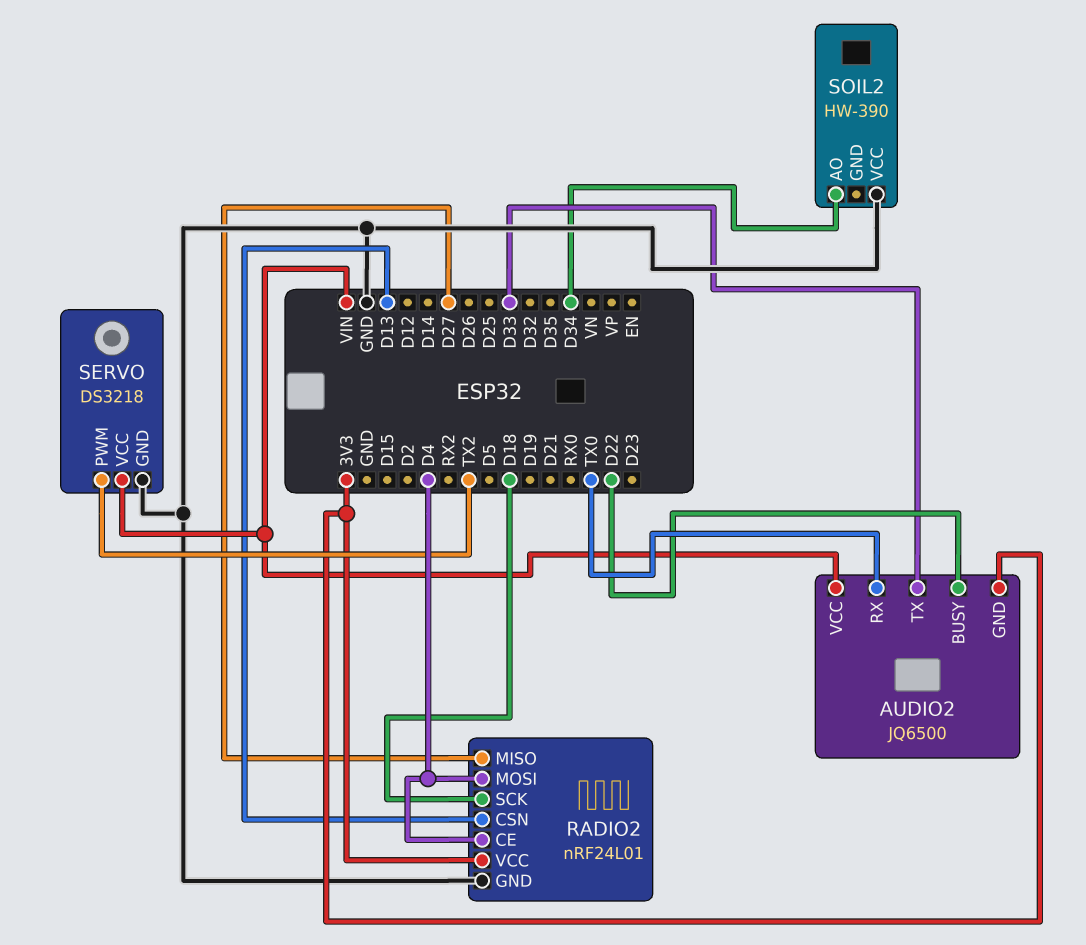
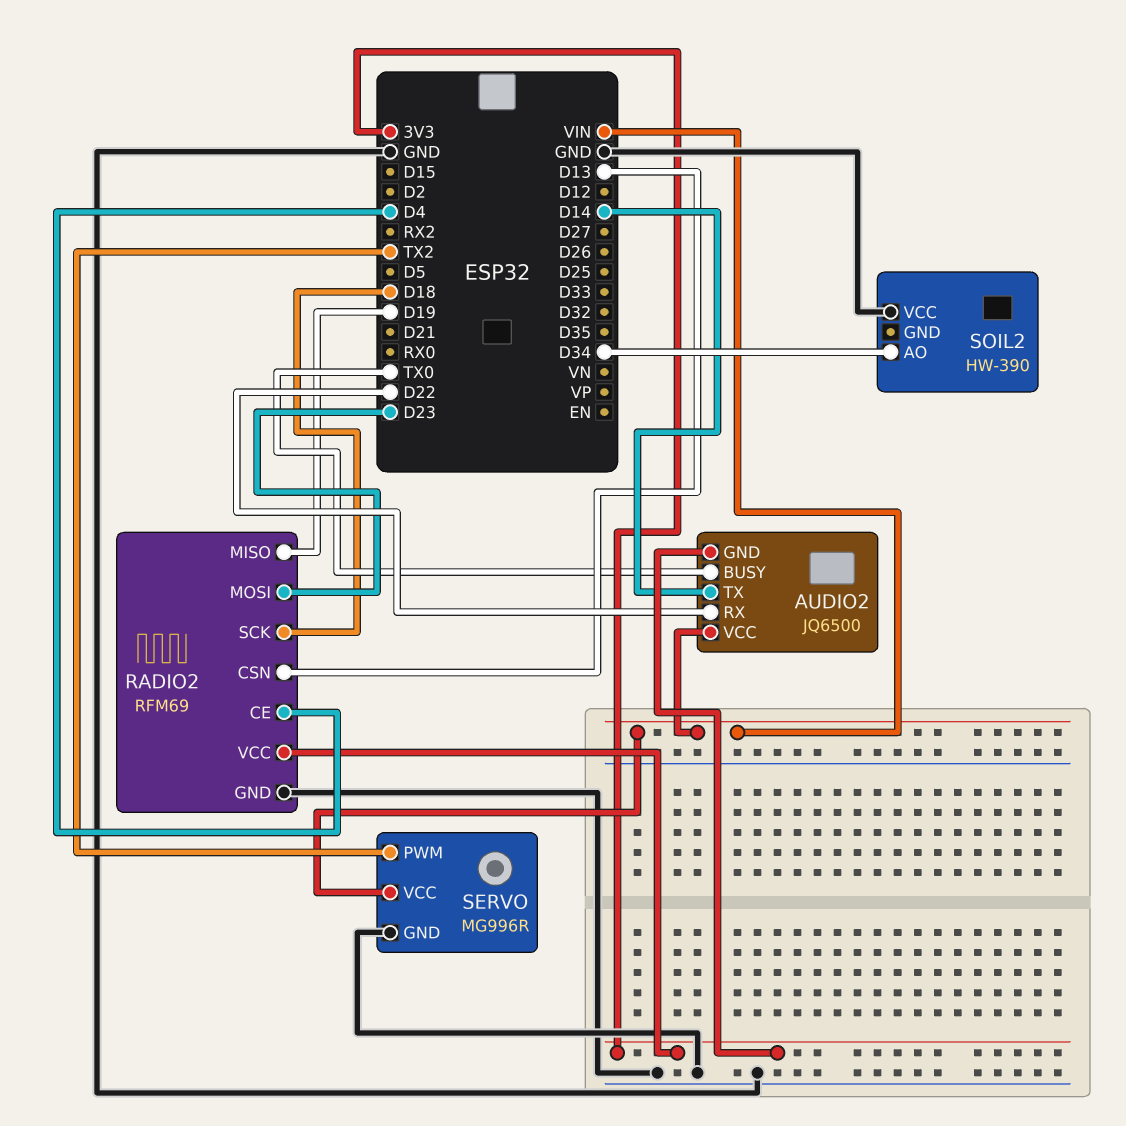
AUDIO2 pin BUSY: D22 -> TX0
AUDIO2 pin RX: TX0 -> D22
AUDIO2 pin TX: D33 -> D14
RADIO2: nRF24L01 -> RFM69
RADIO2 pin MISO: D27 -> D19
RADIO2 pin MOSI: D4 -> D23
SERVO: DS3218 -> MG996R

